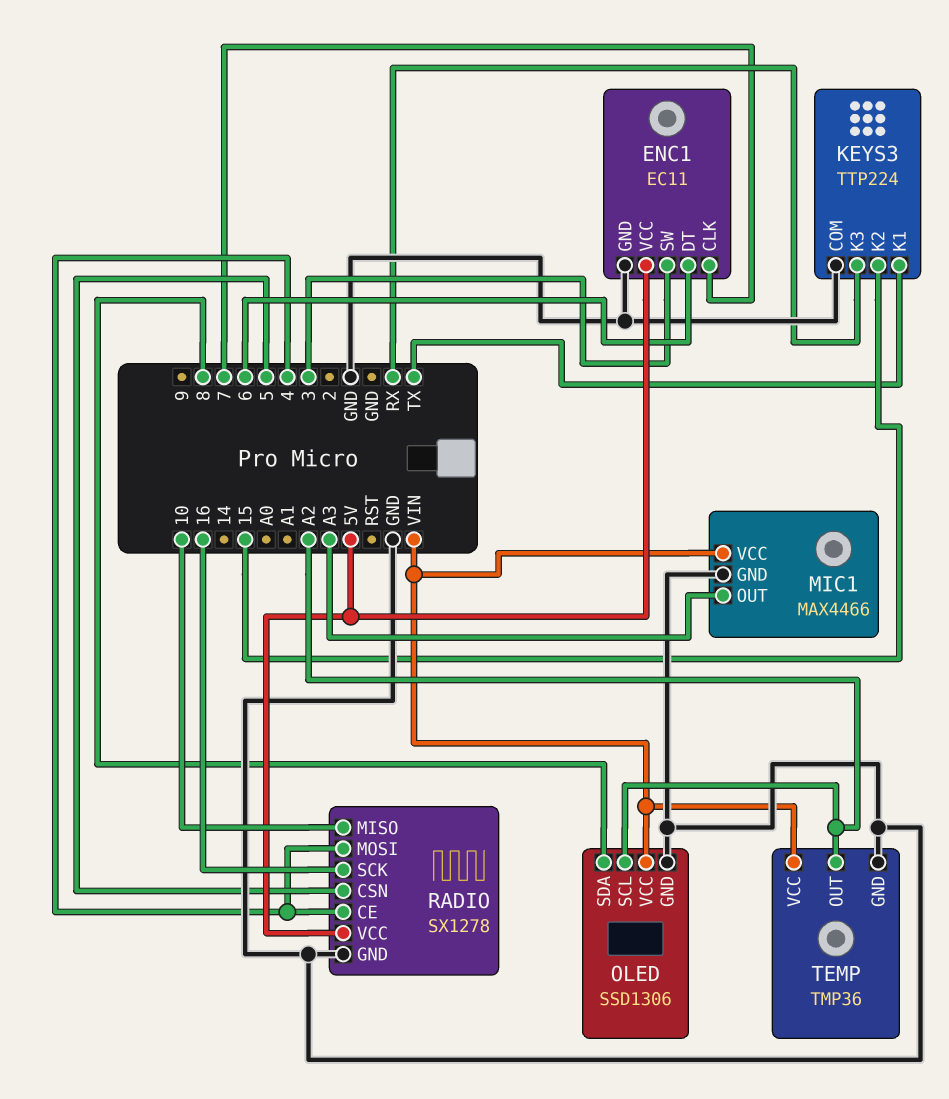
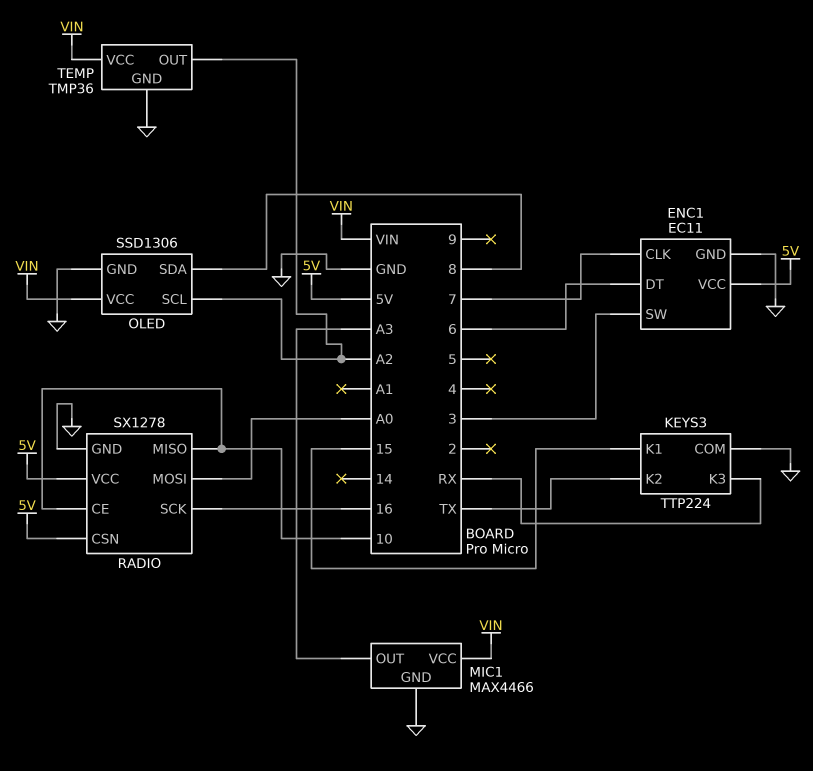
KEYS3 pin K1: TX -> 15
KEYS3 pin K2: 15 -> TX
RADIO pin CE: 4 -> 10
RADIO pin CSN: 5 -> 5V
RADIO pin MOSI: 4 -> A0

